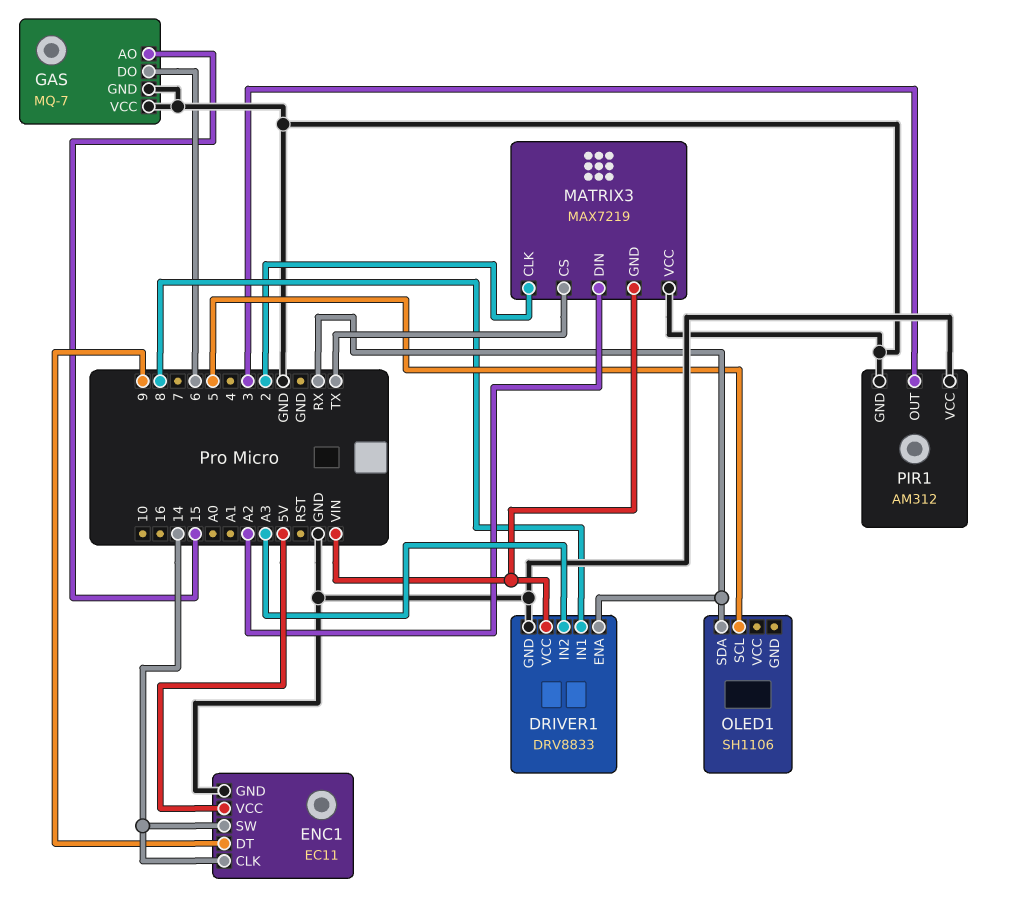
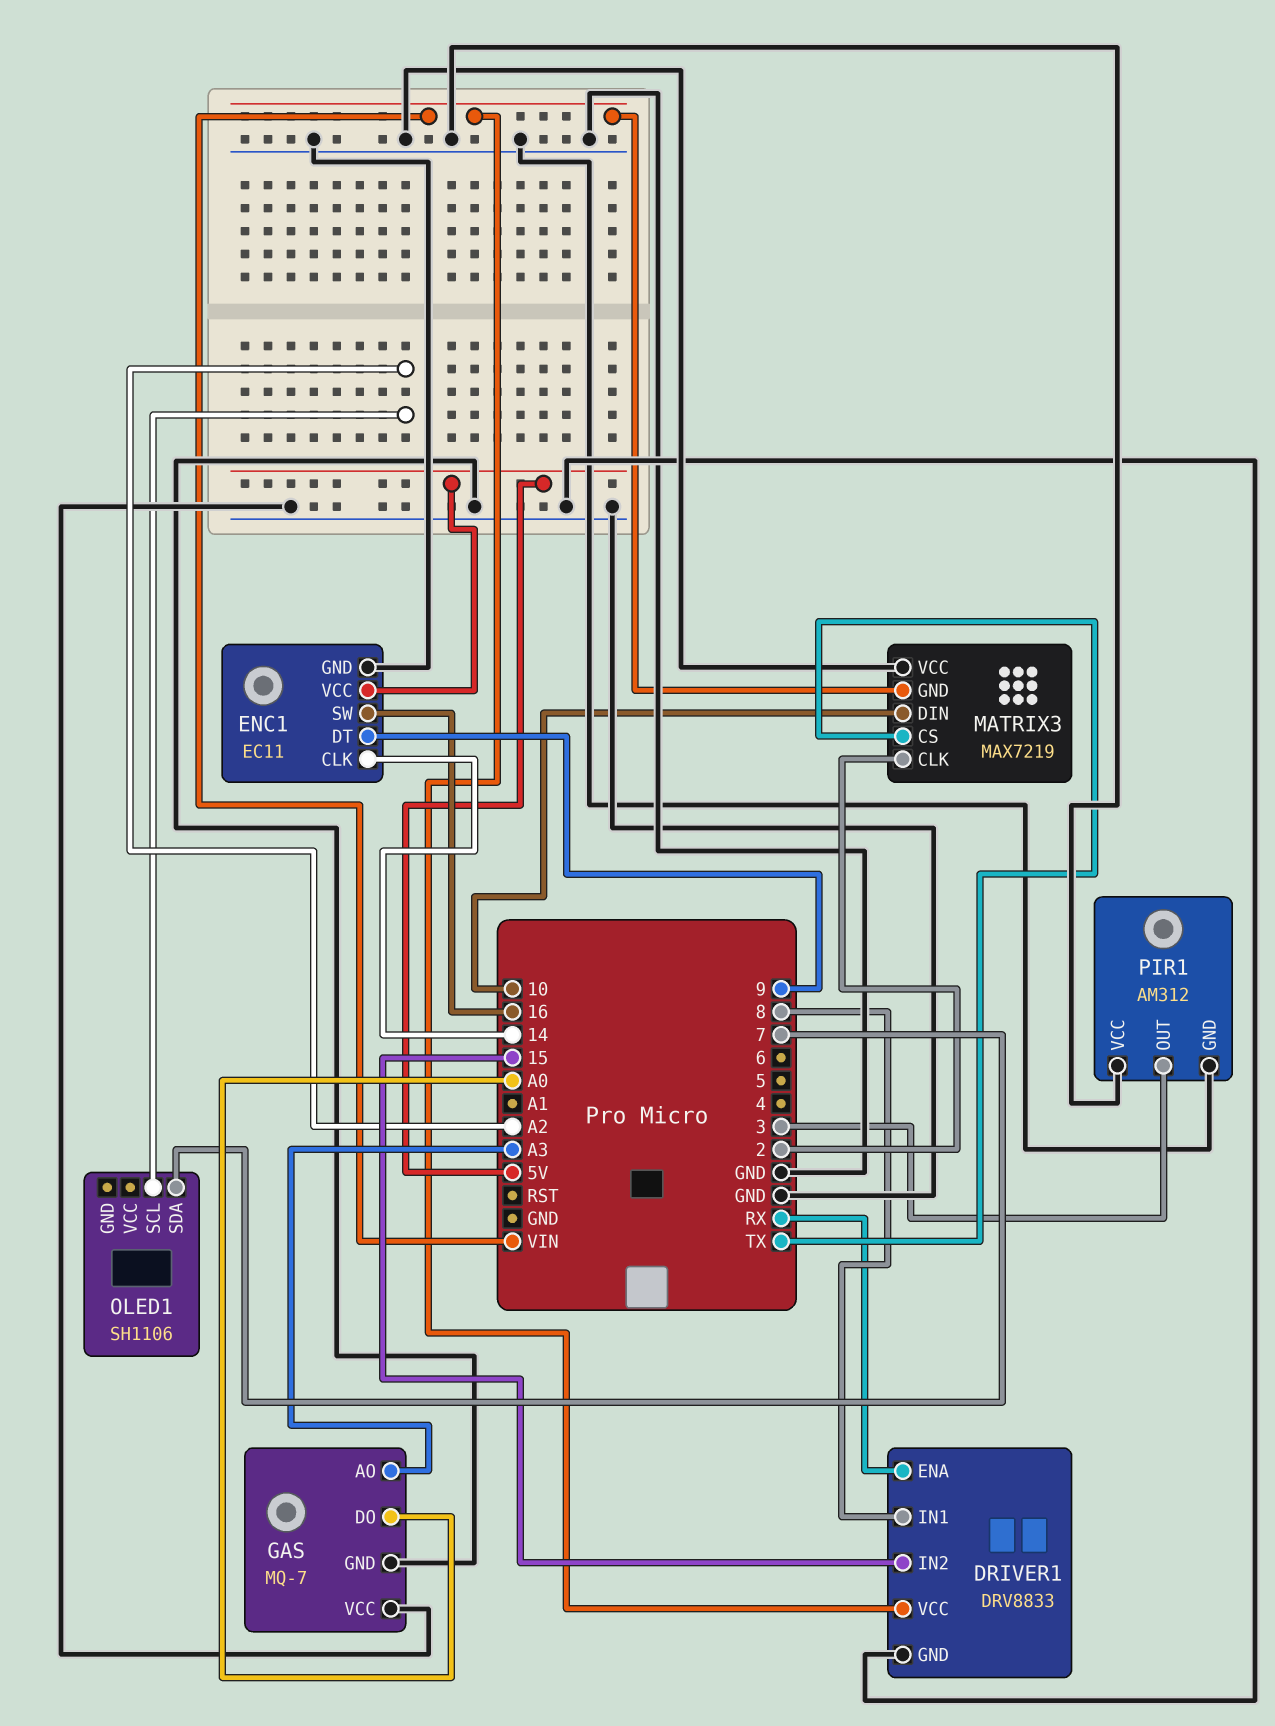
DRIVER1 pin IN2: A3 -> 15
ENC1 pin SW: 14 -> 16
GAS pin AO: 15 -> A3
GAS pin DO: 6 -> A0
MATRIX3 pin DIN: A2 -> 10
OLED1 pin SCL: 5 -> A2
OLED1 pin SDA: RX -> 7

